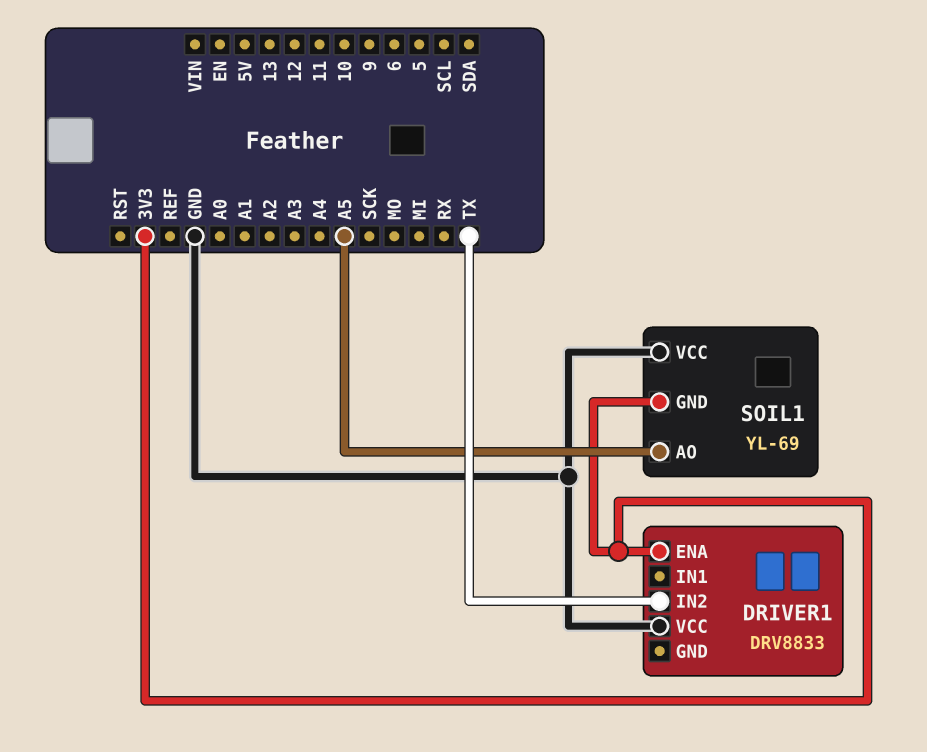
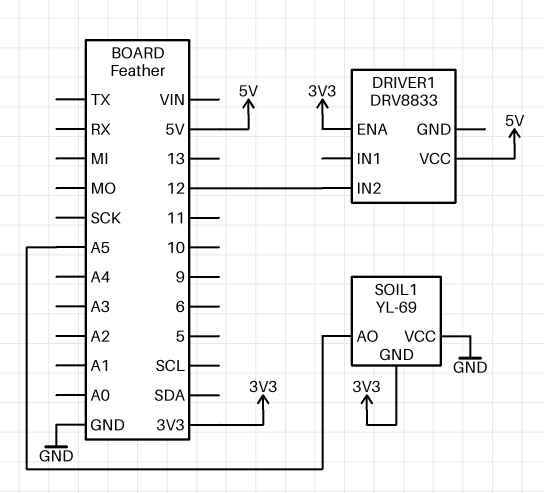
DRIVER1 pin IN2: TX -> 12
DRIVER1 pin VCC: GND -> 5V

